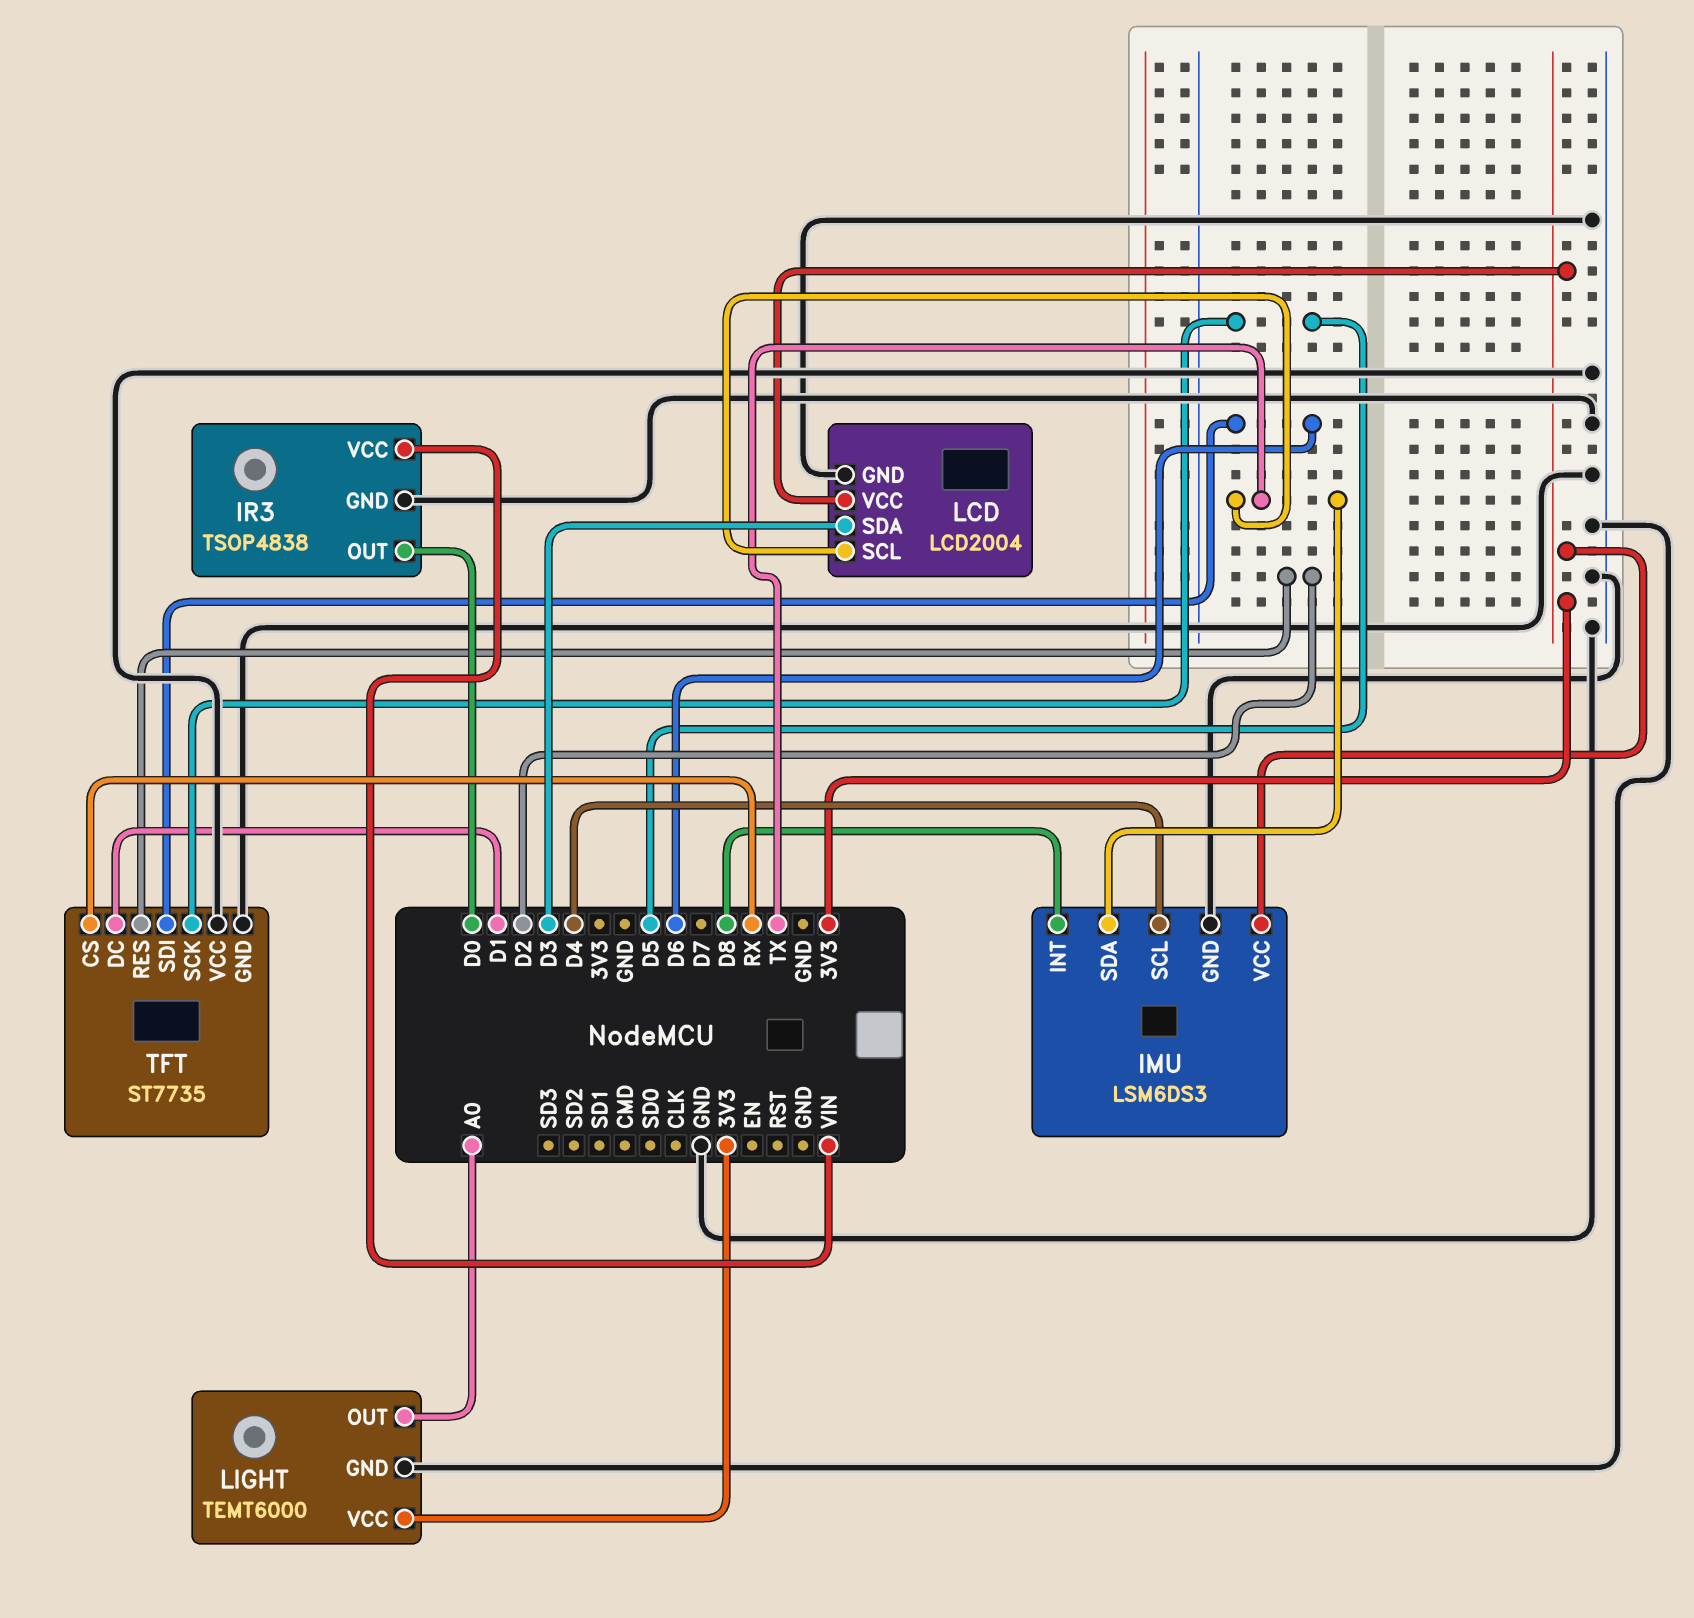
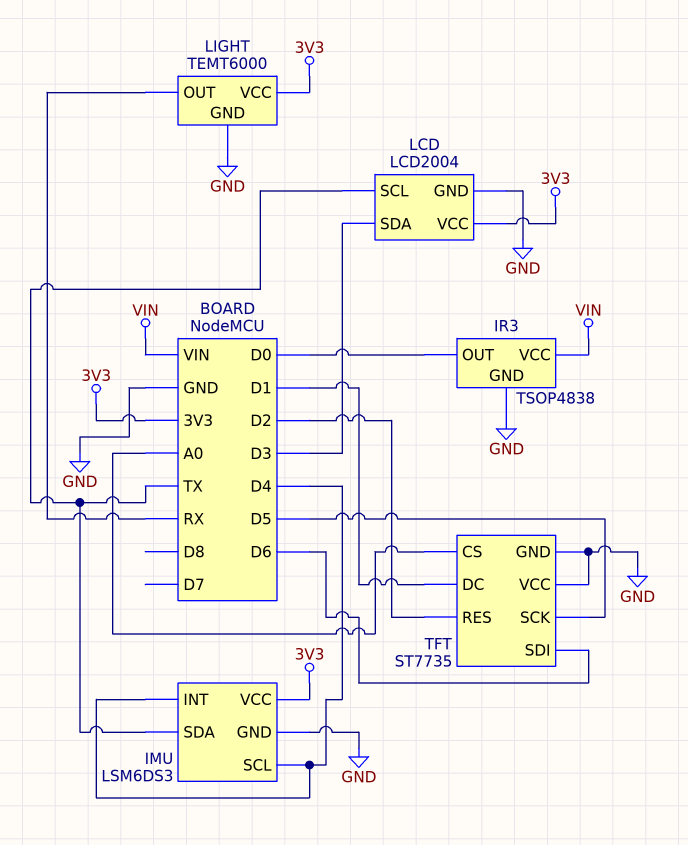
IMU pin INT: D8 -> D4
LIGHT pin OUT: A0 -> RX
TFT pin CS: RX -> A0

